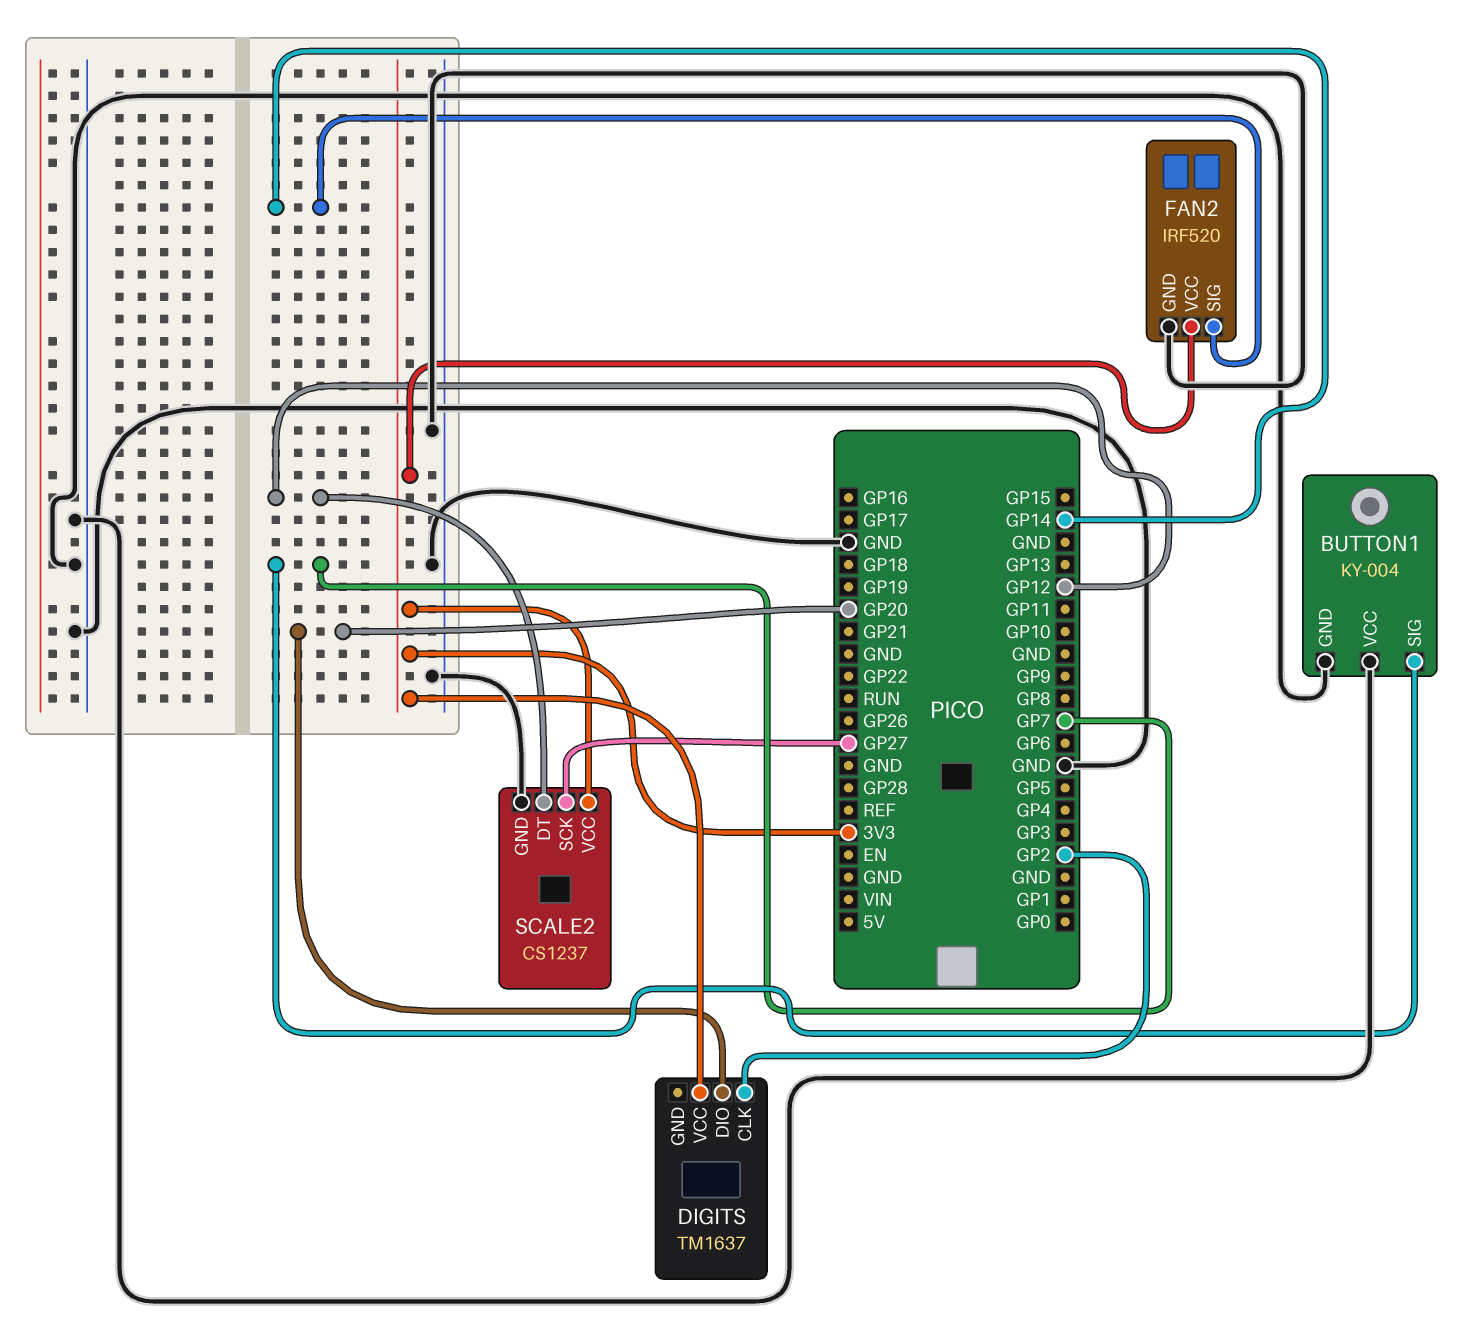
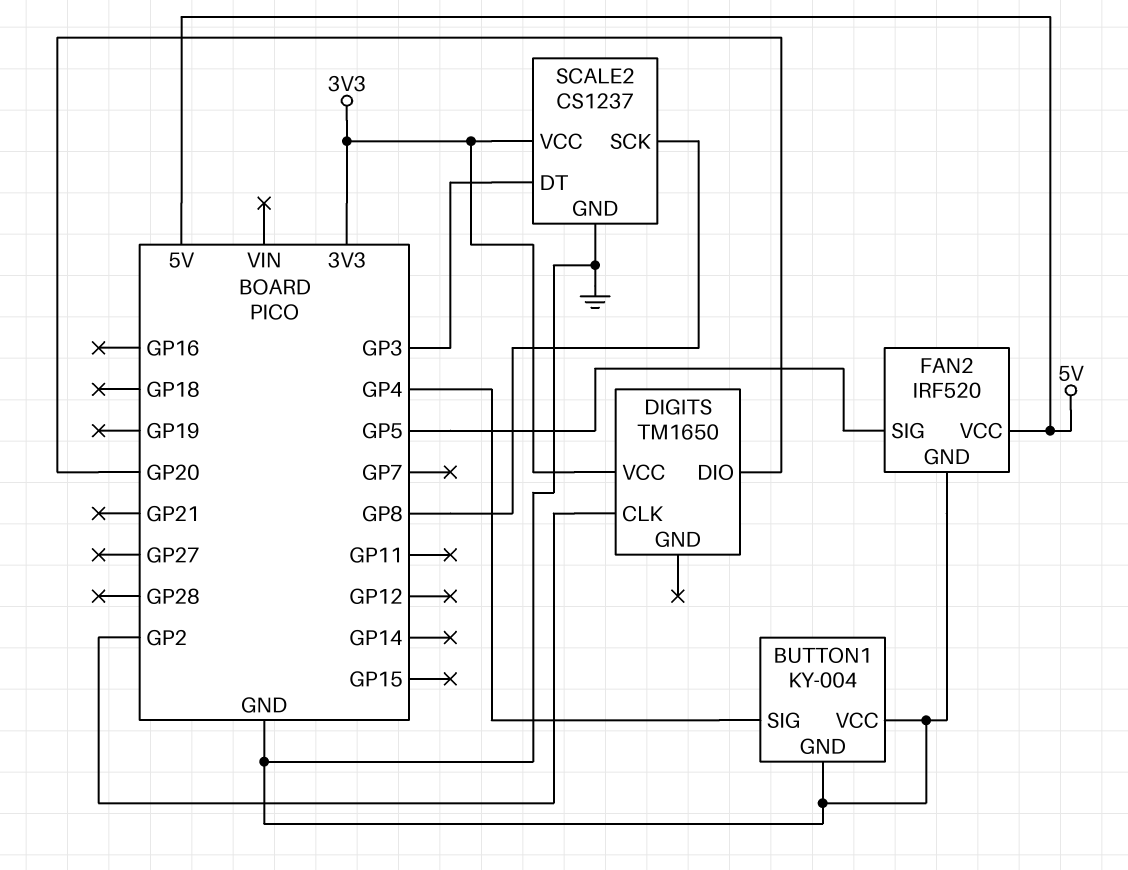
BUTTON1 pin SIG: GP7 -> GP4
DIGITS: TM1637 -> TM1650
FAN2 pin SIG: GP14 -> GP5
FAN2 pin VCC: 3V3 -> 5V
SCALE2 pin DT: GP12 -> GP3
SCALE2 pin SCK: GP27 -> GP8

